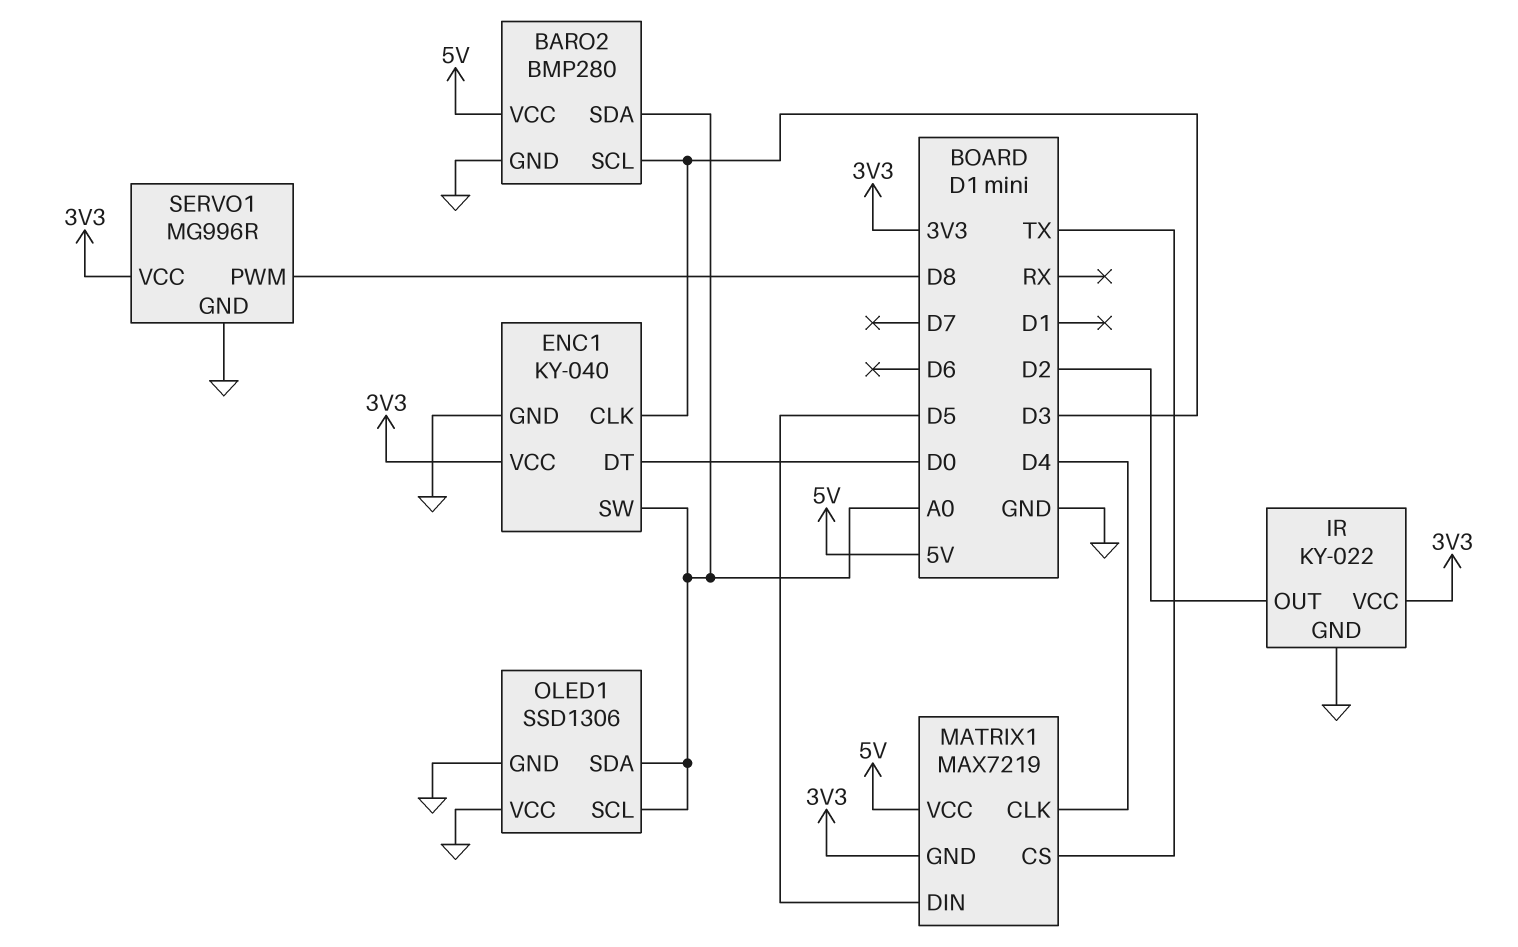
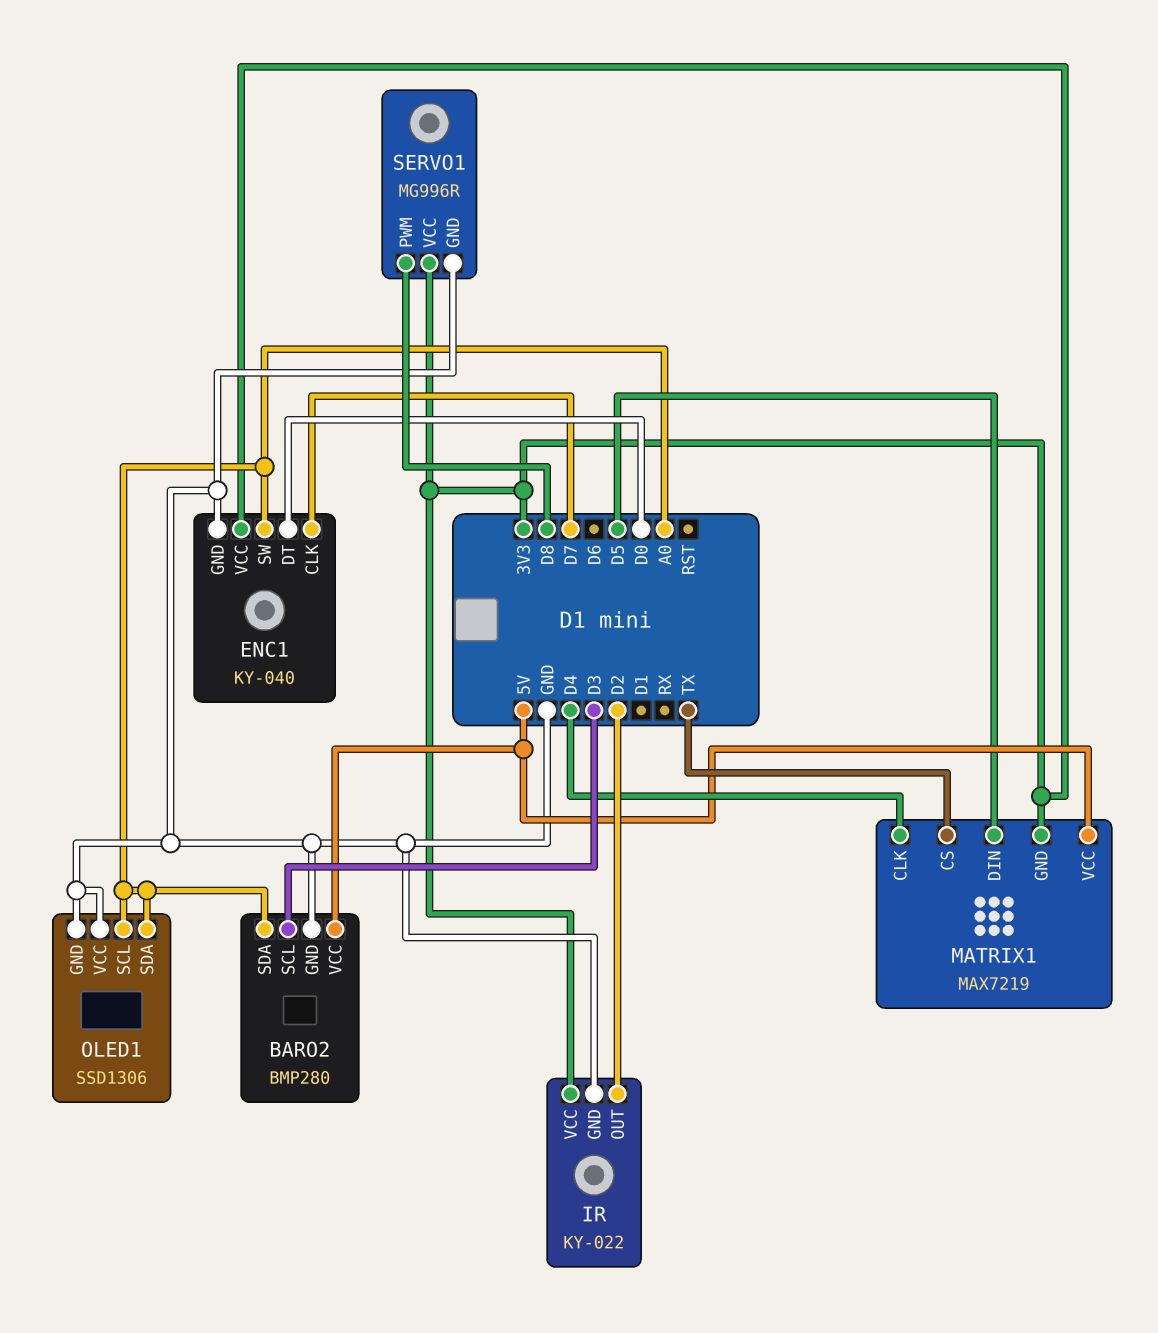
ENC1 pin CLK: D3 -> D7

